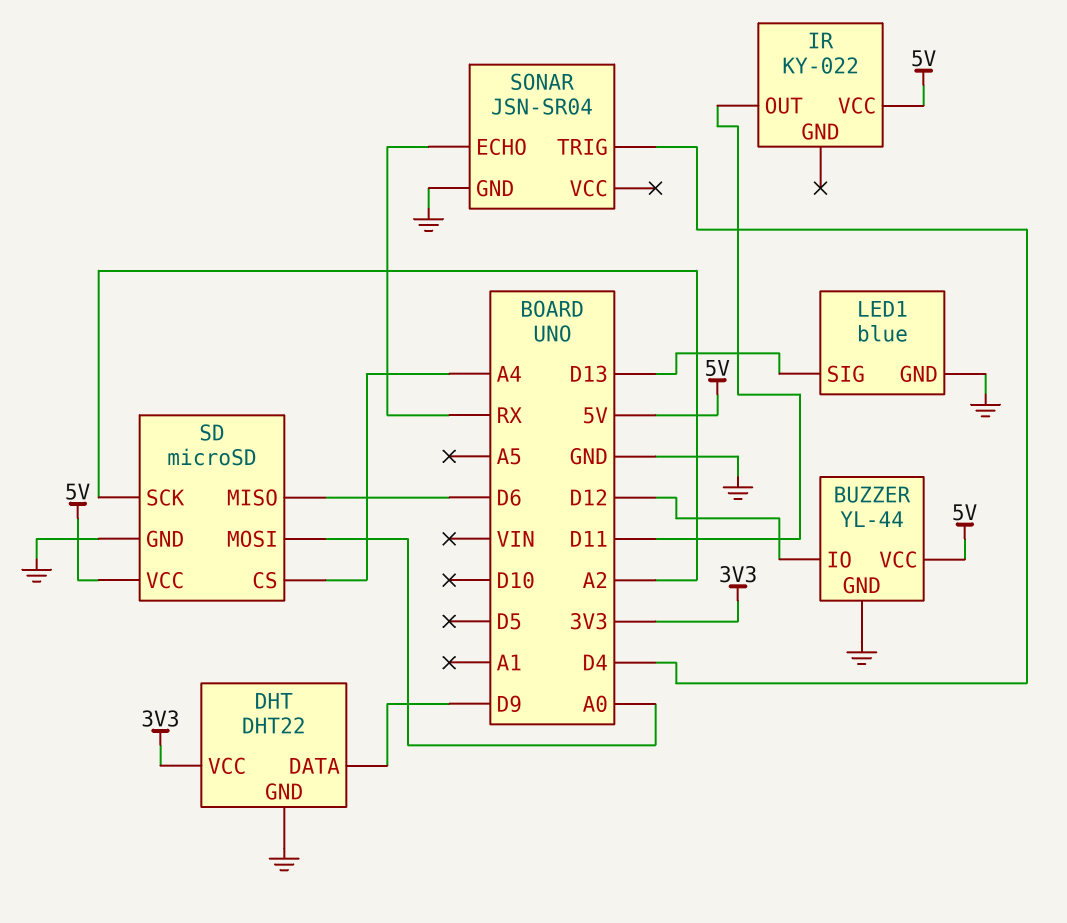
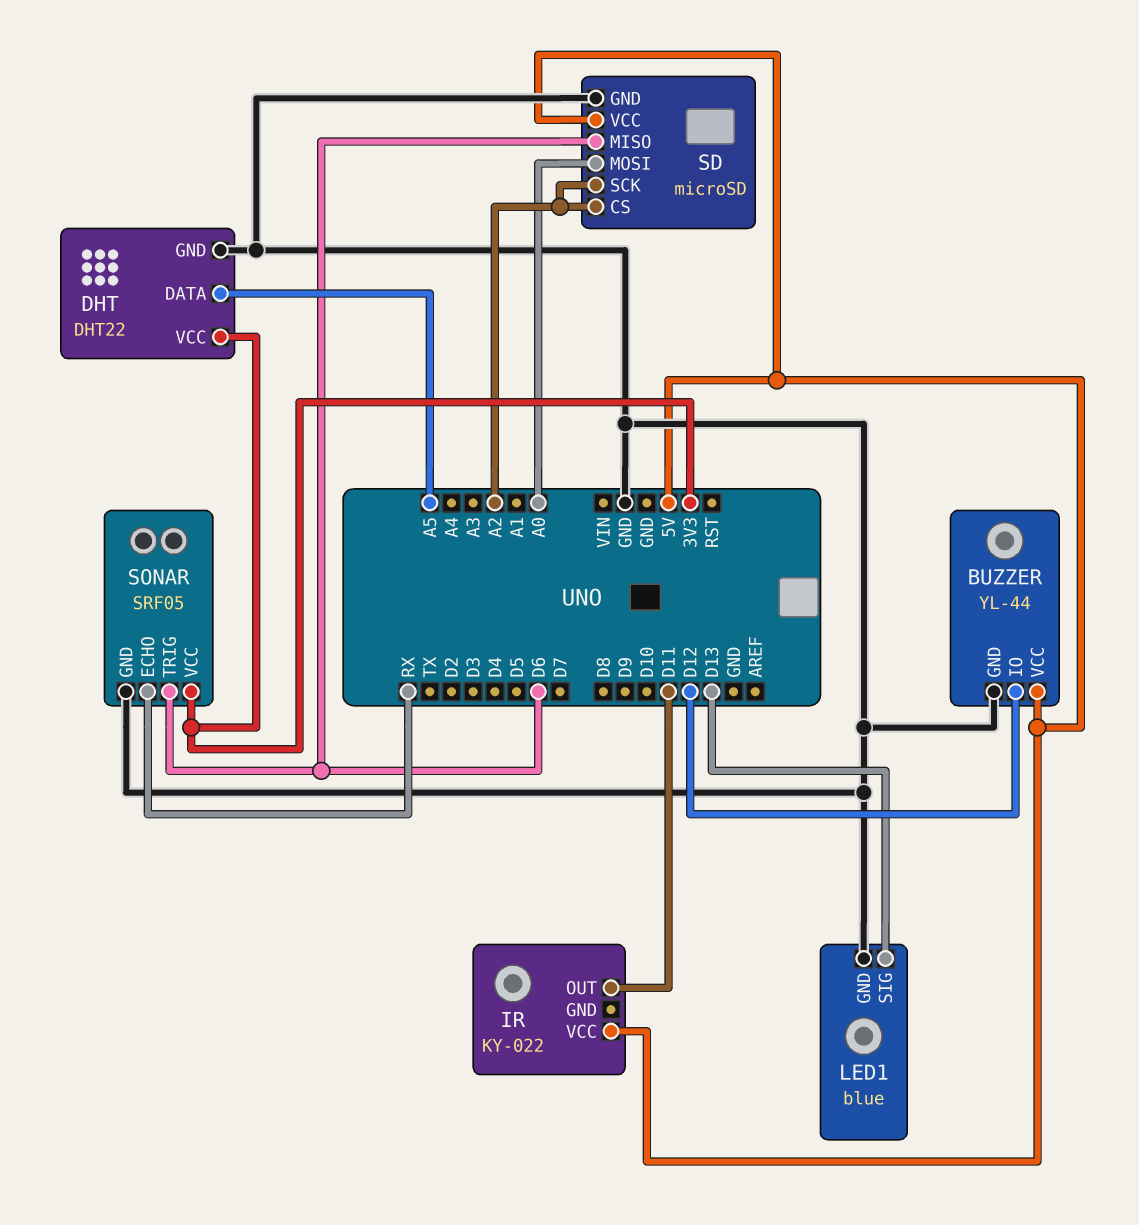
DHT pin DATA: D9 -> A5
SD pin CS: A4 -> A2
SONAR: JSN-SR04 -> SRF05
SONAR pin TRIG: D4 -> D6
SONAR pin VCC: none -> 3V3

